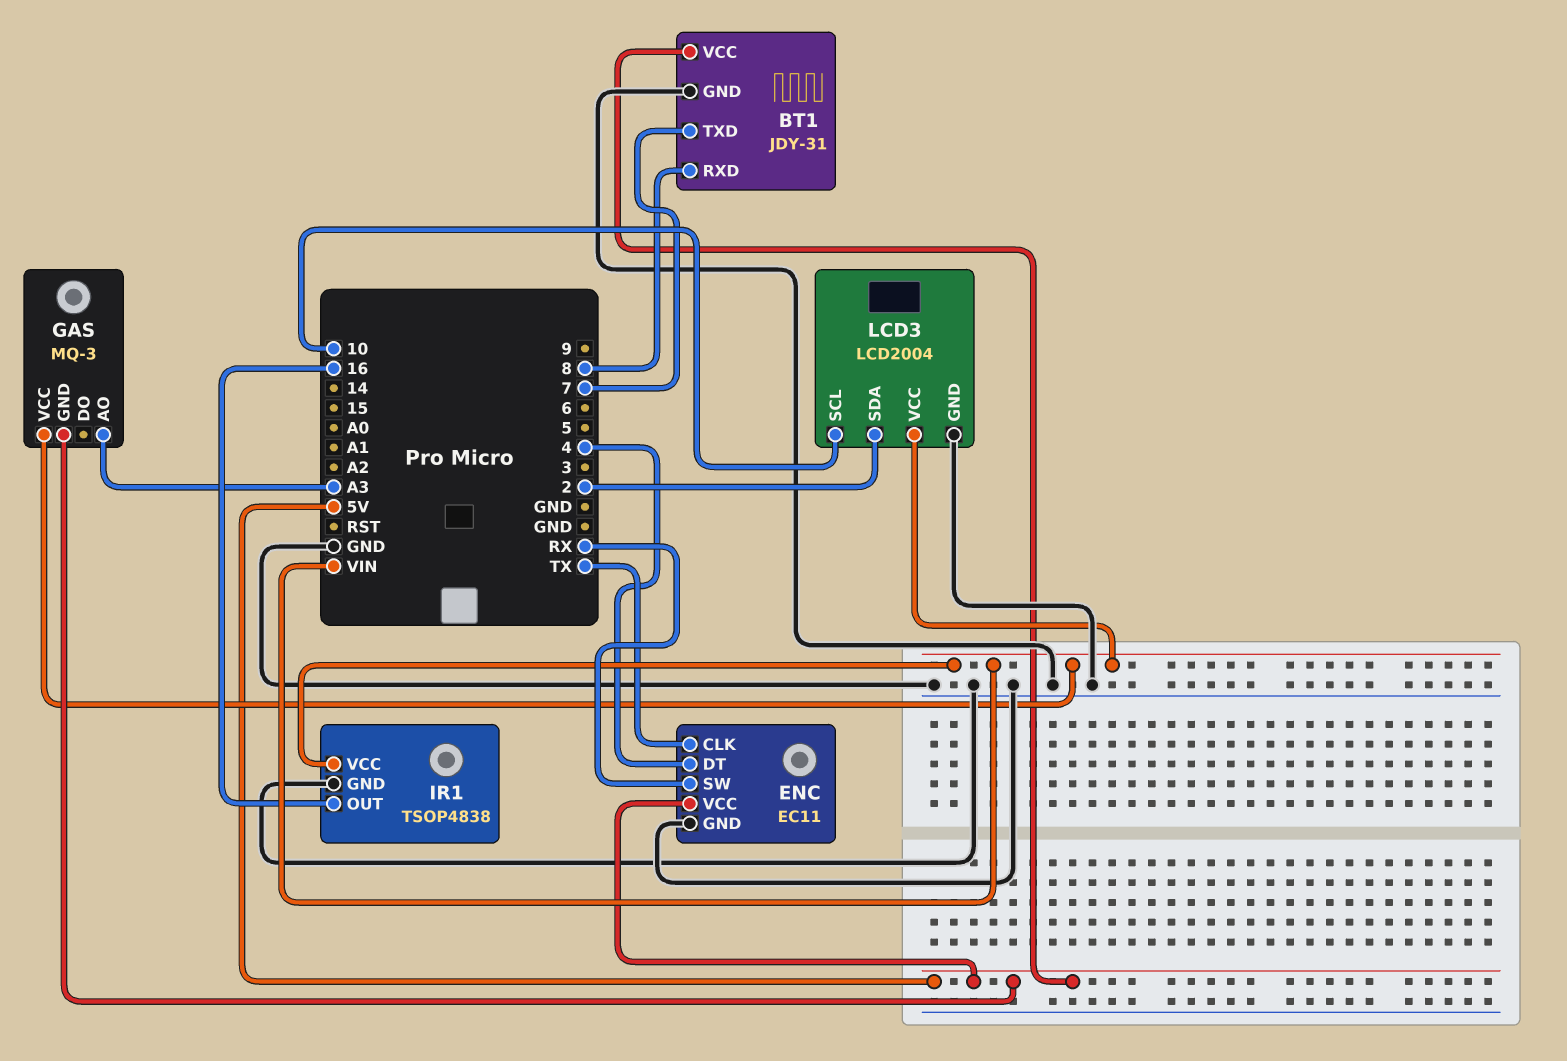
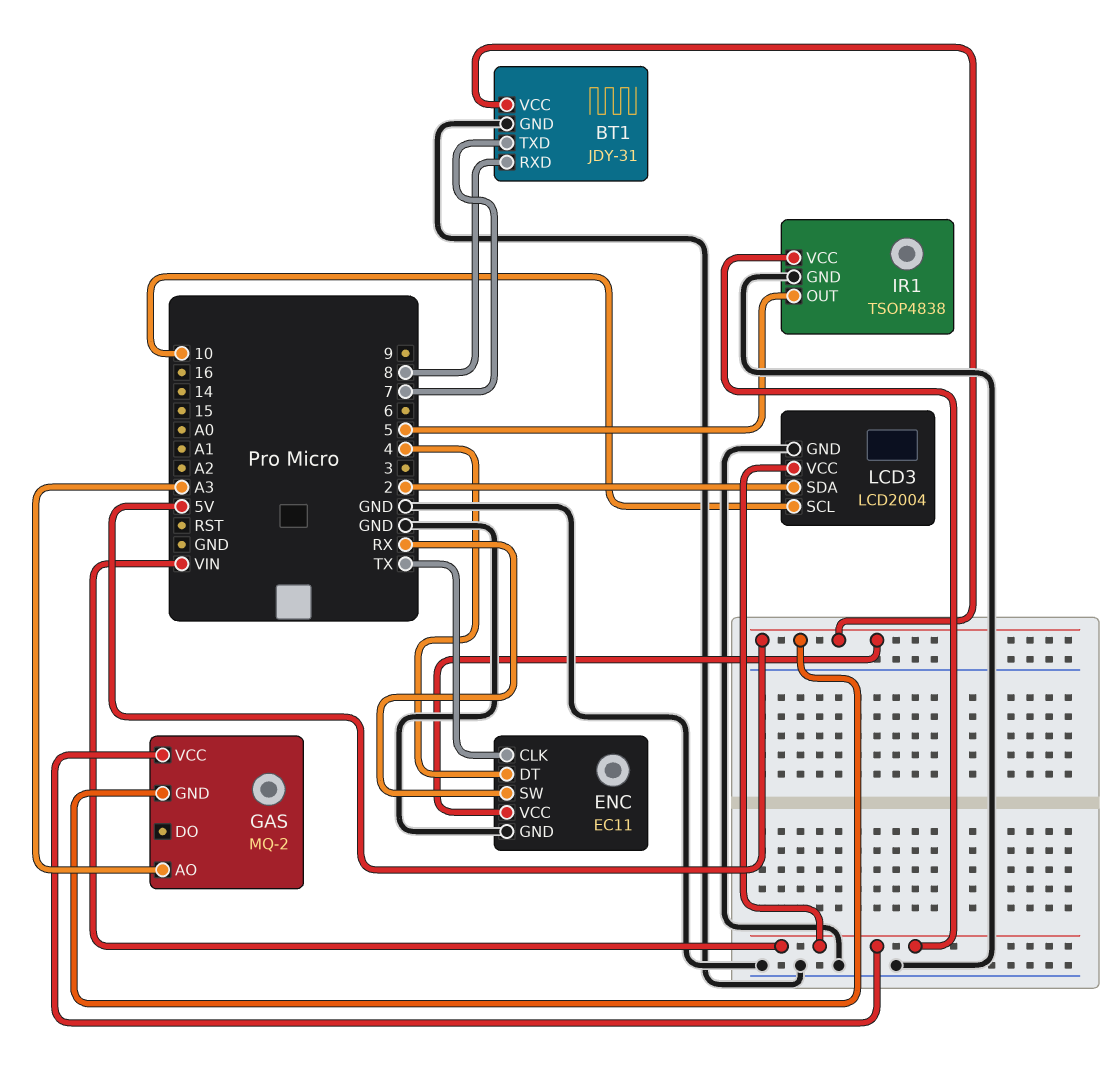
GAS: MQ-3 -> MQ-2
IR1 pin OUT: 16 -> 5

